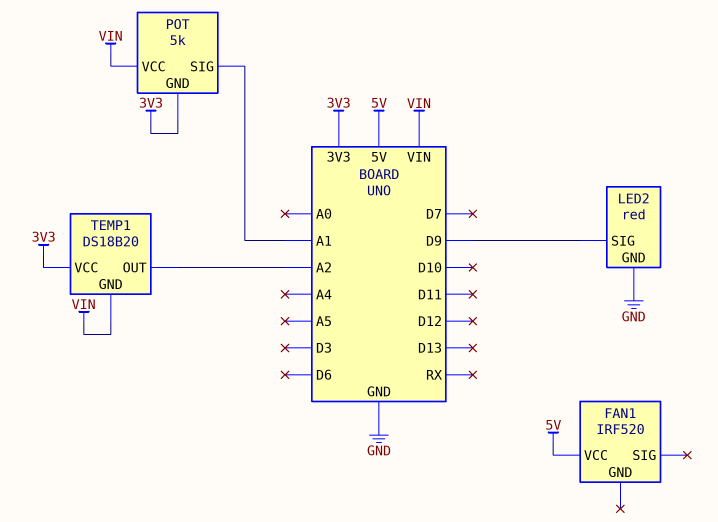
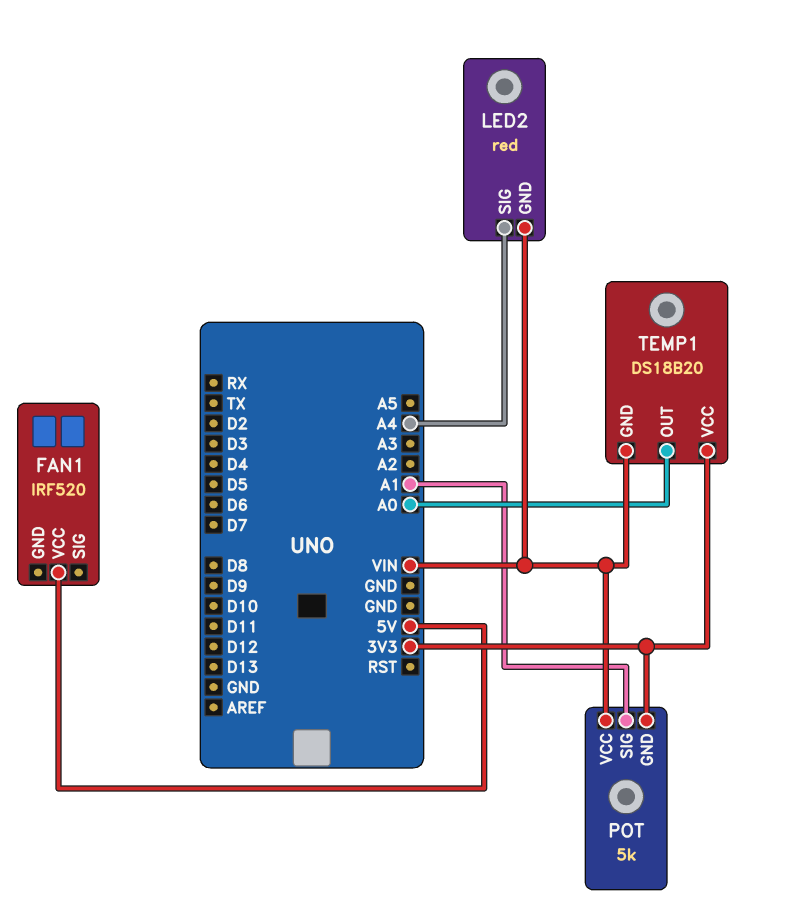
LED2 pin GND: GND -> VIN
LED2 pin SIG: D9 -> A4
TEMP1 pin OUT: A2 -> A0

